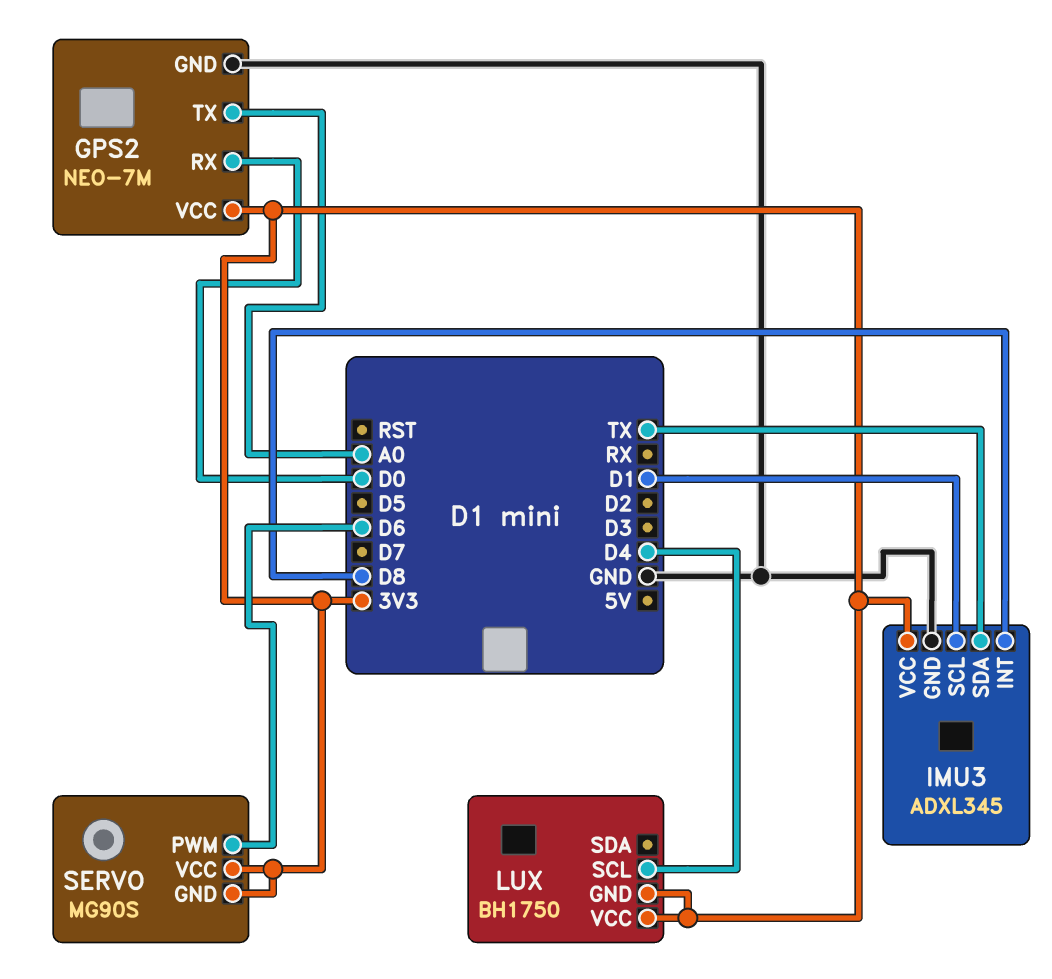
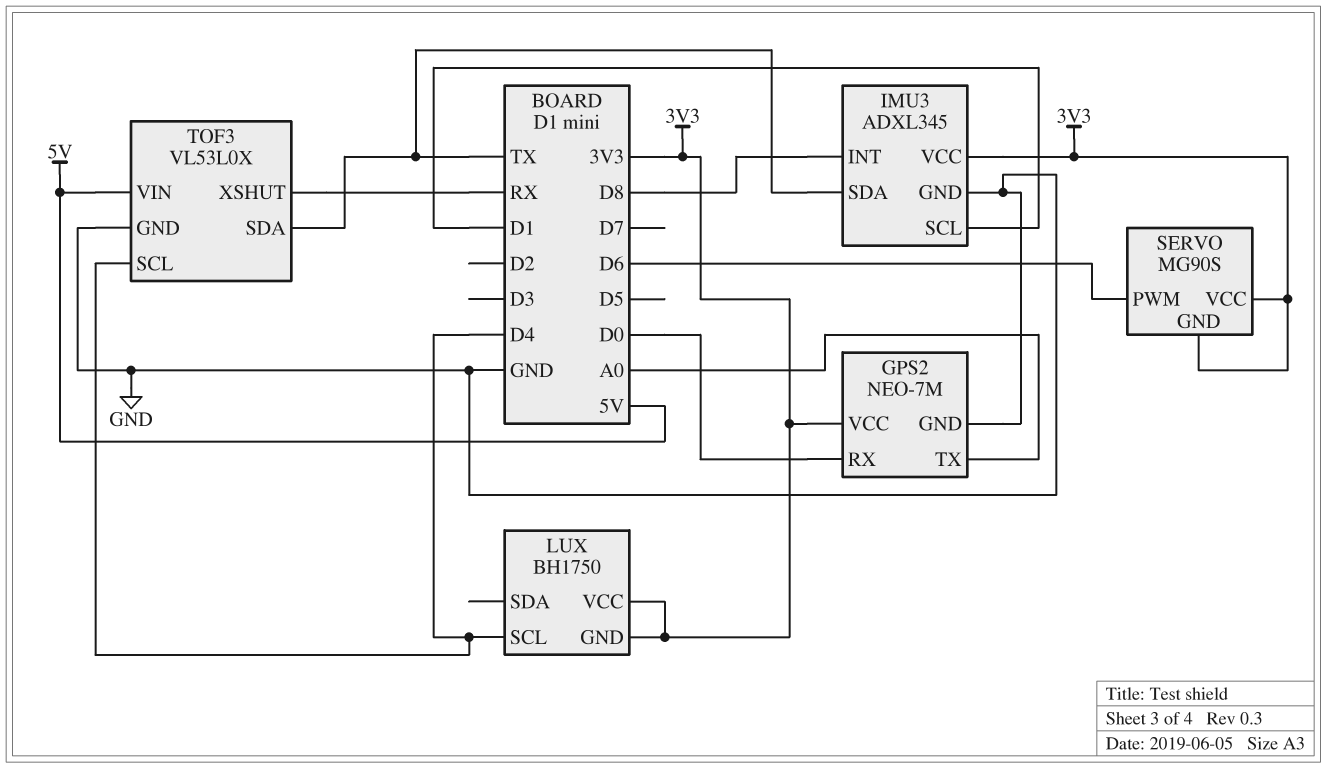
TOF3: none -> VL53L0X
TOF3 pin GND: none -> GND
TOF3 pin SCL: none -> D4
TOF3 pin SDA: none -> TX
TOF3 pin VIN: none -> 5V
TOF3 pin XSHUT: none -> RX

